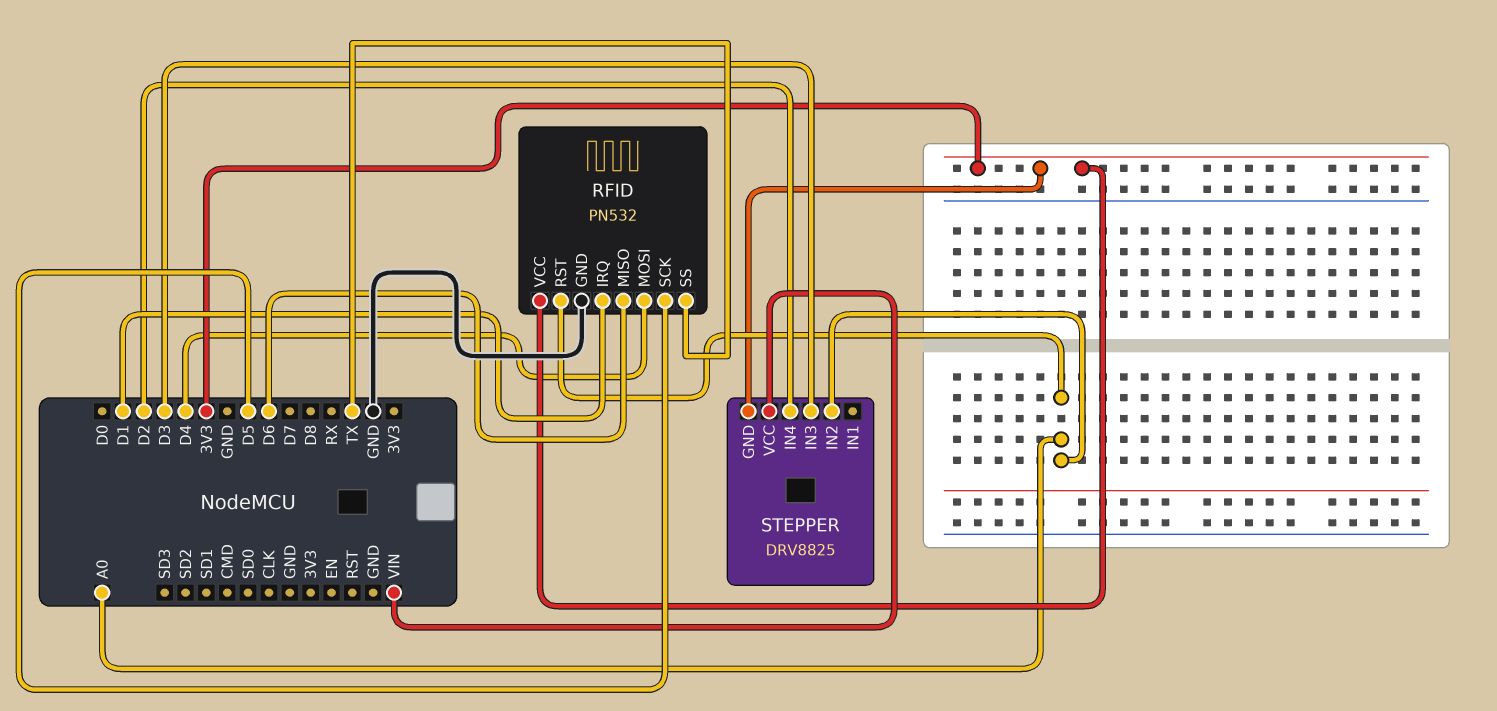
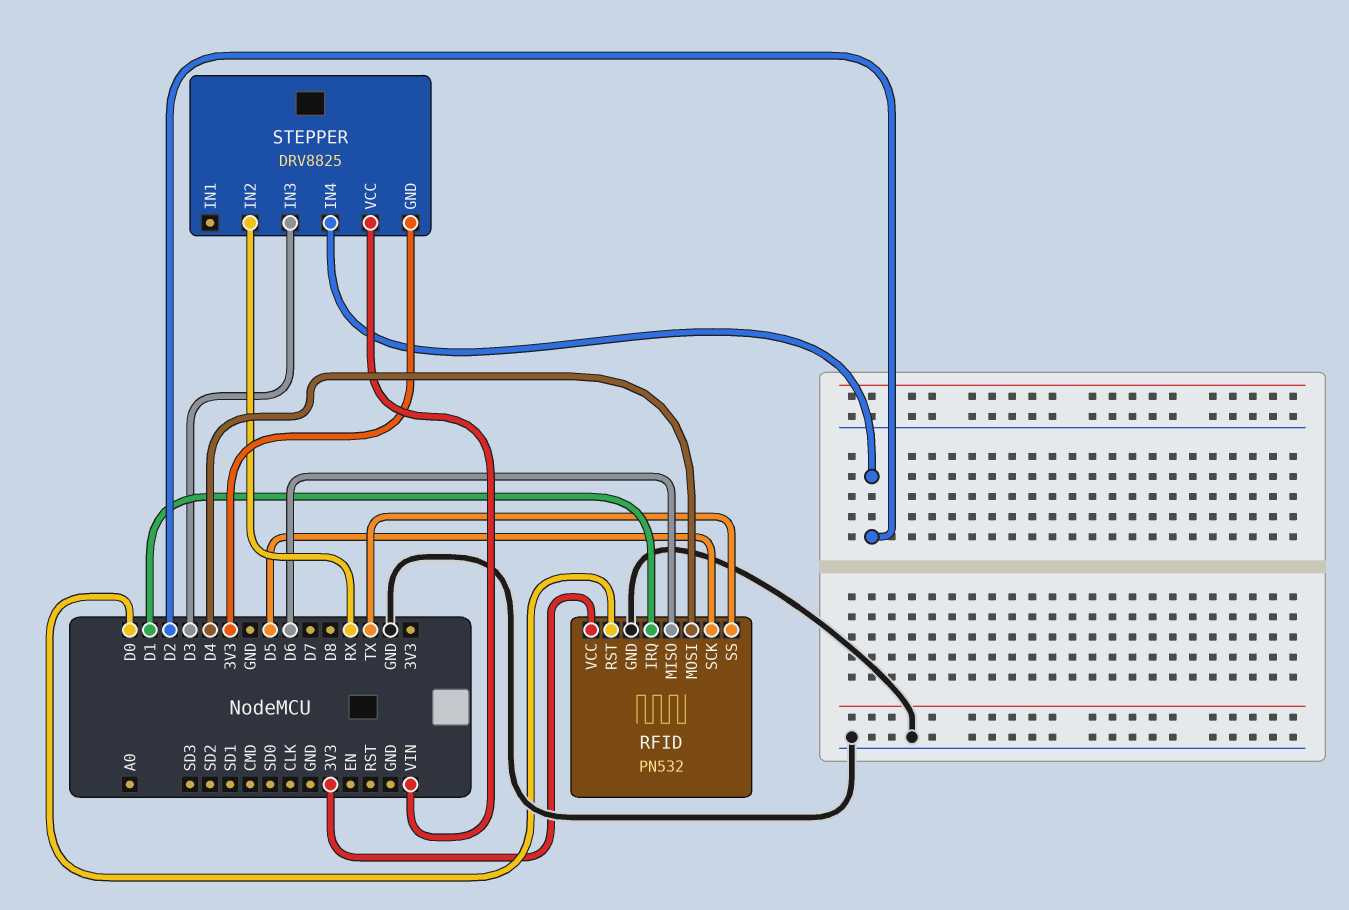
RFID pin RST: A0 -> D0
STEPPER pin IN2: A0 -> RX

